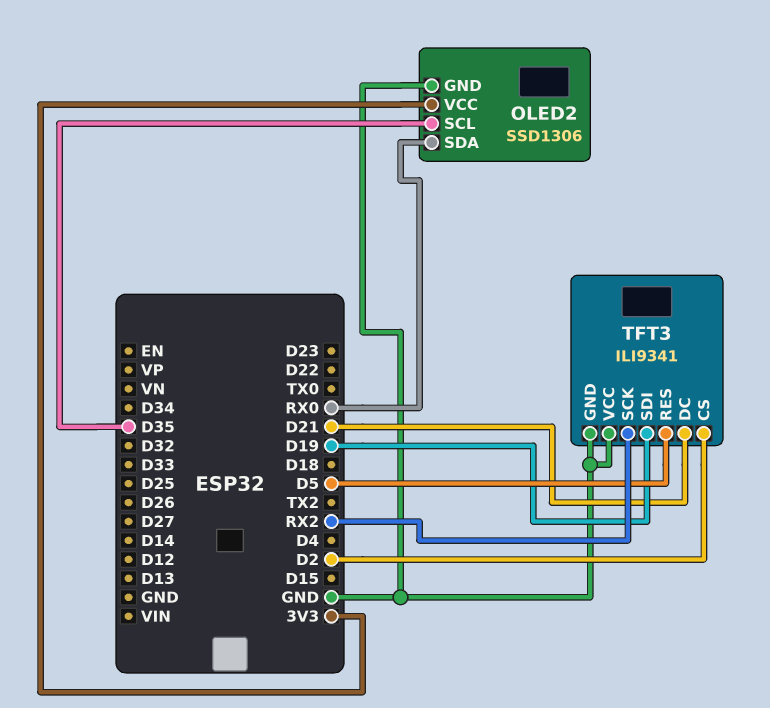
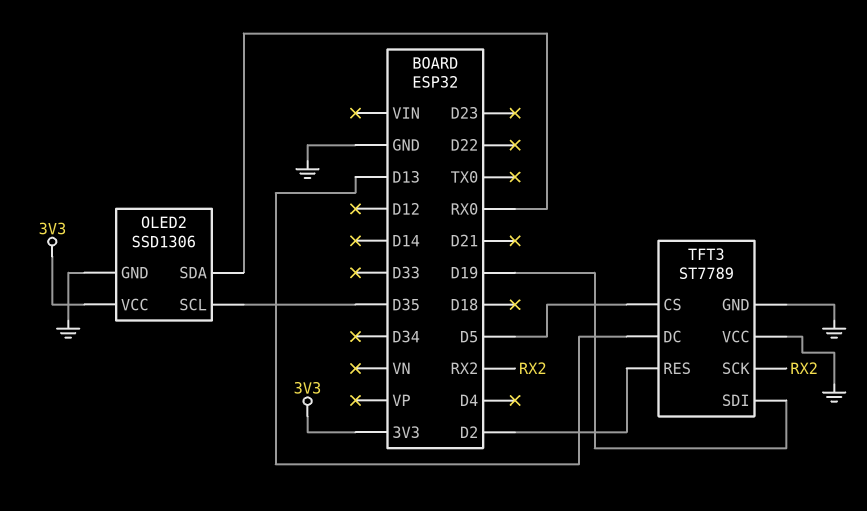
TFT3: ILI9341 -> ST7789
TFT3 pin CS: D2 -> D5
TFT3 pin DC: D21 -> D13
TFT3 pin RES: D5 -> D2

